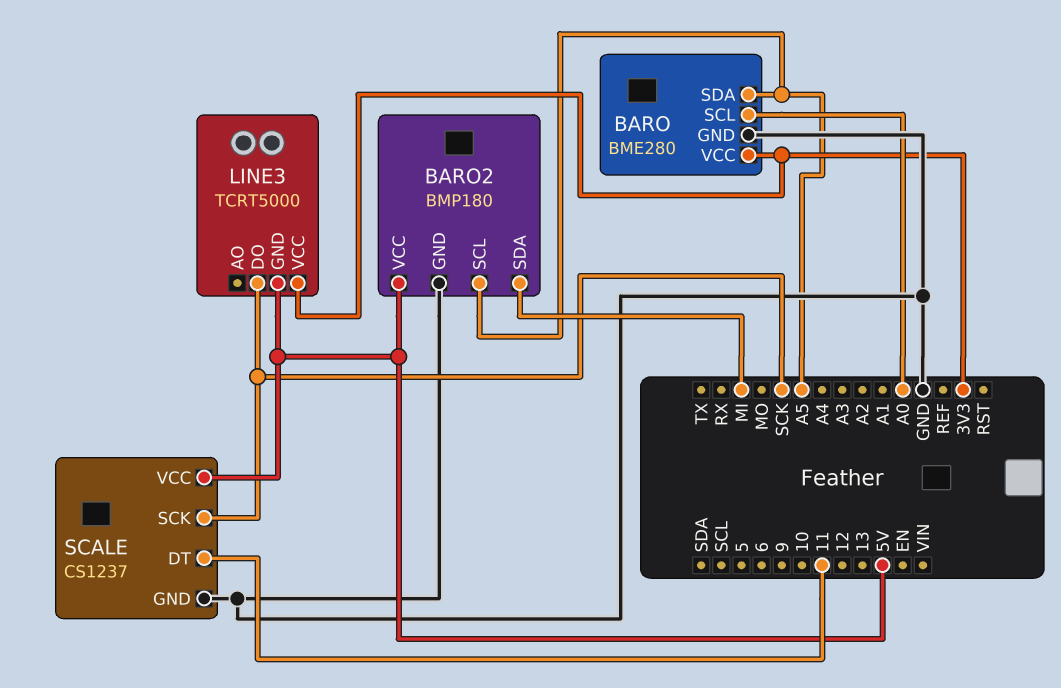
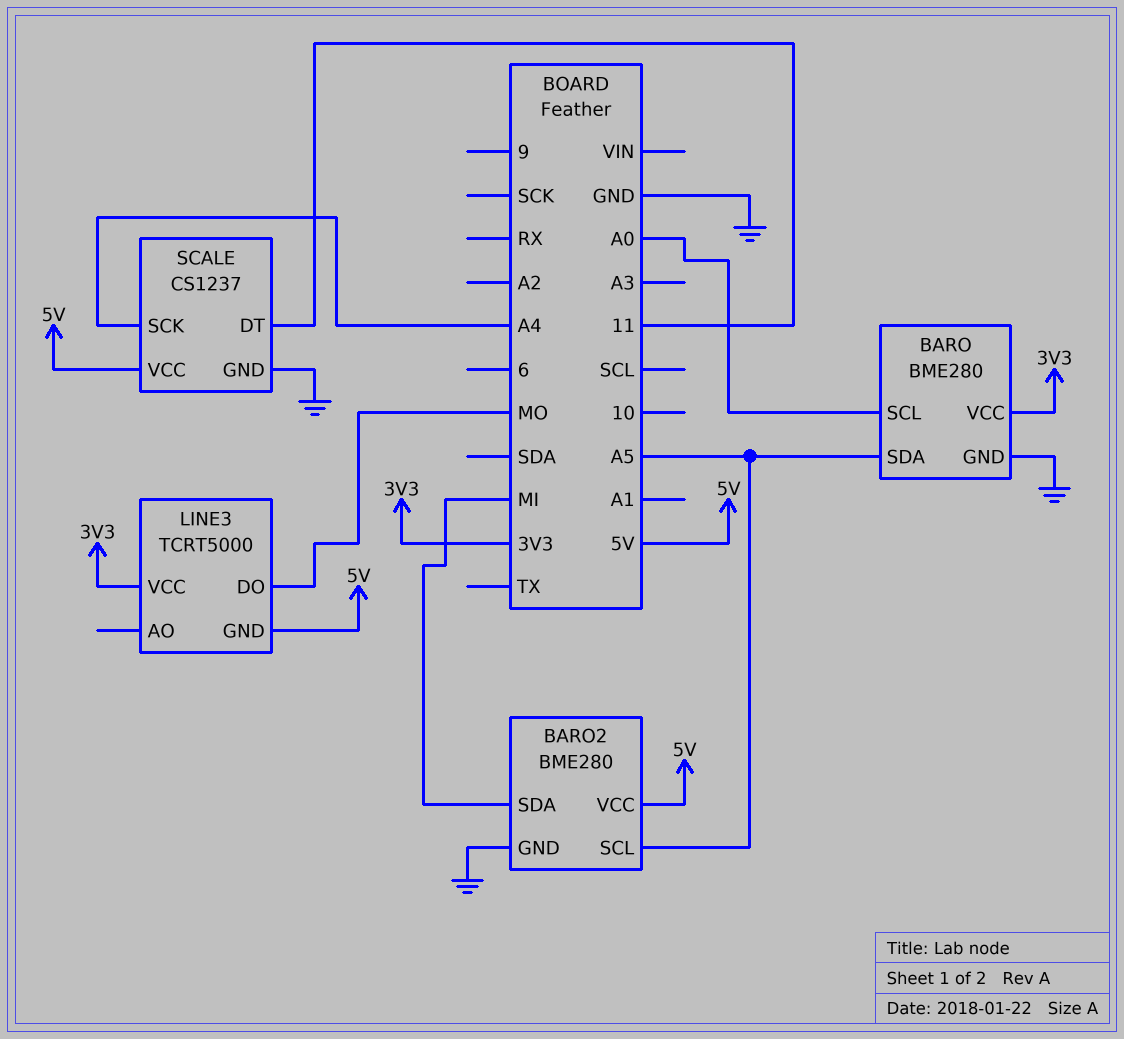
BARO2: BMP180 -> BME280
LINE3 pin DO: SCK -> MO
SCALE pin SCK: SCK -> A4

